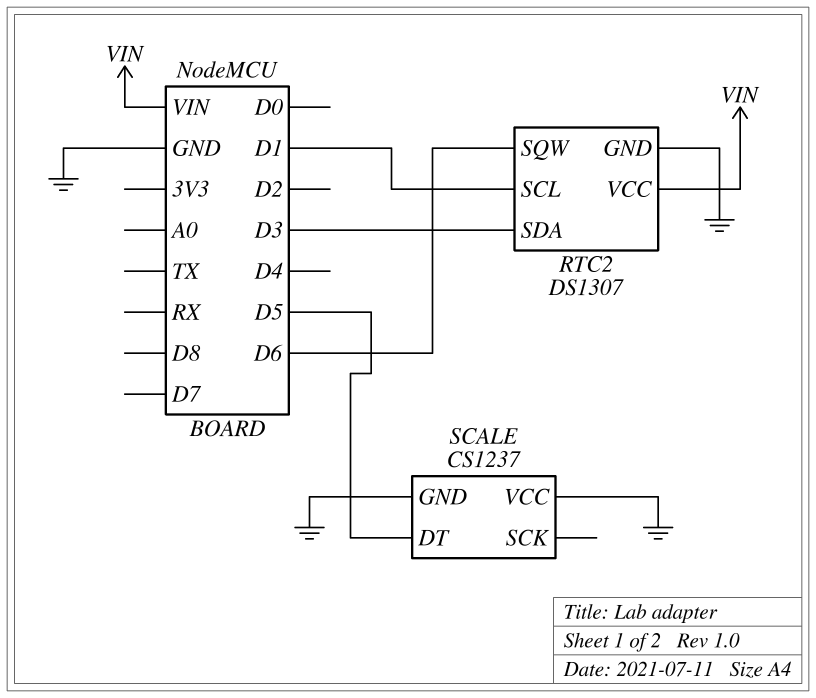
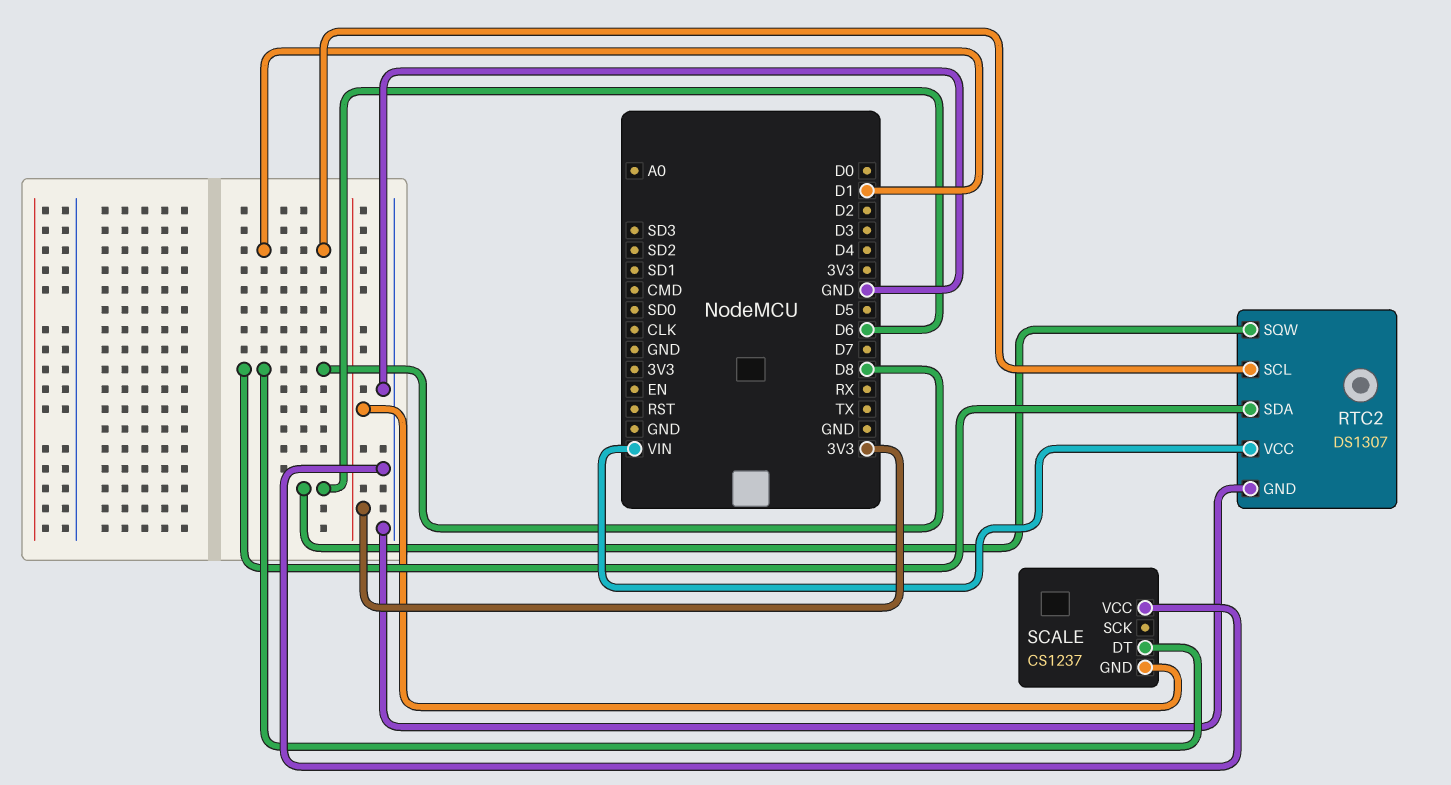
RTC2 pin SDA: D3 -> D8
SCALE pin DT: D5 -> D8
SCALE pin GND: GND -> 3V3

